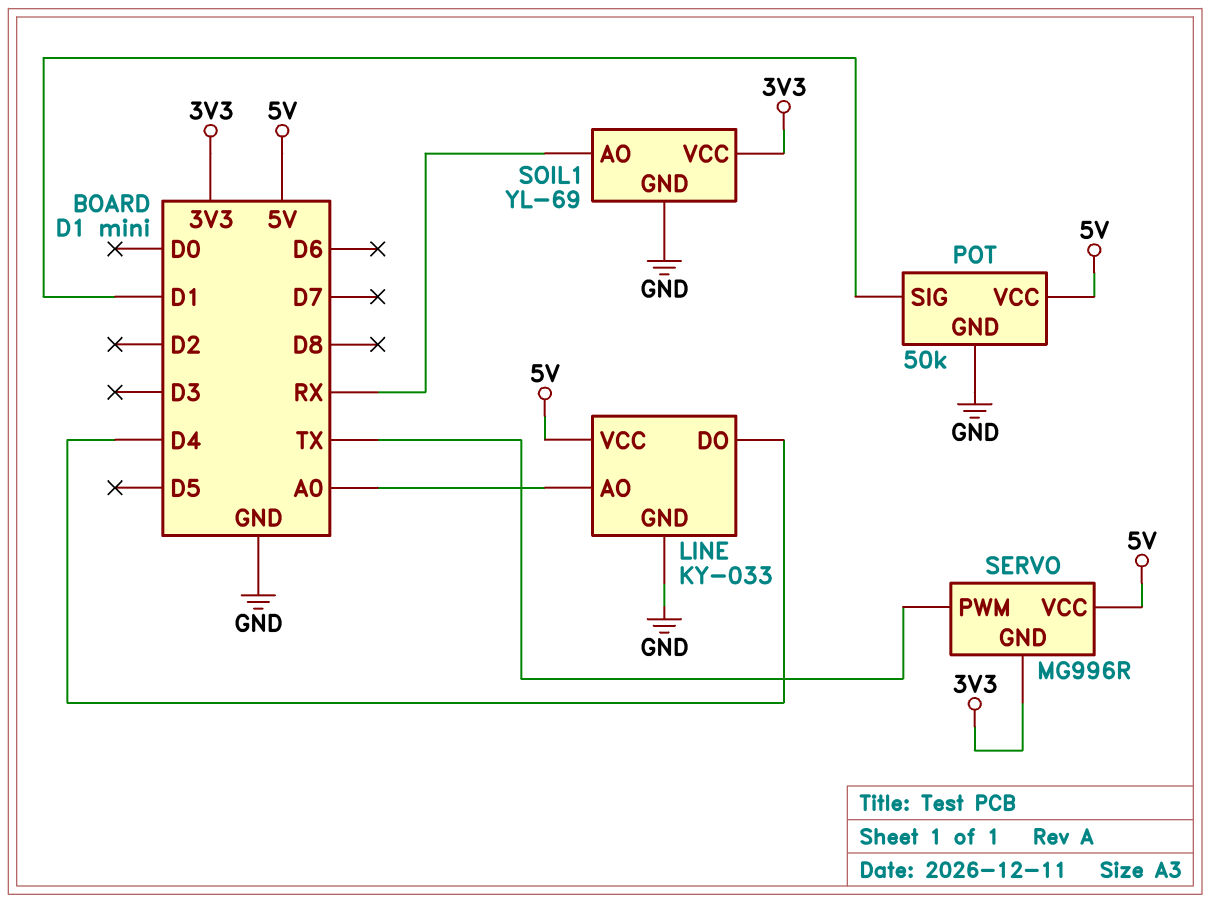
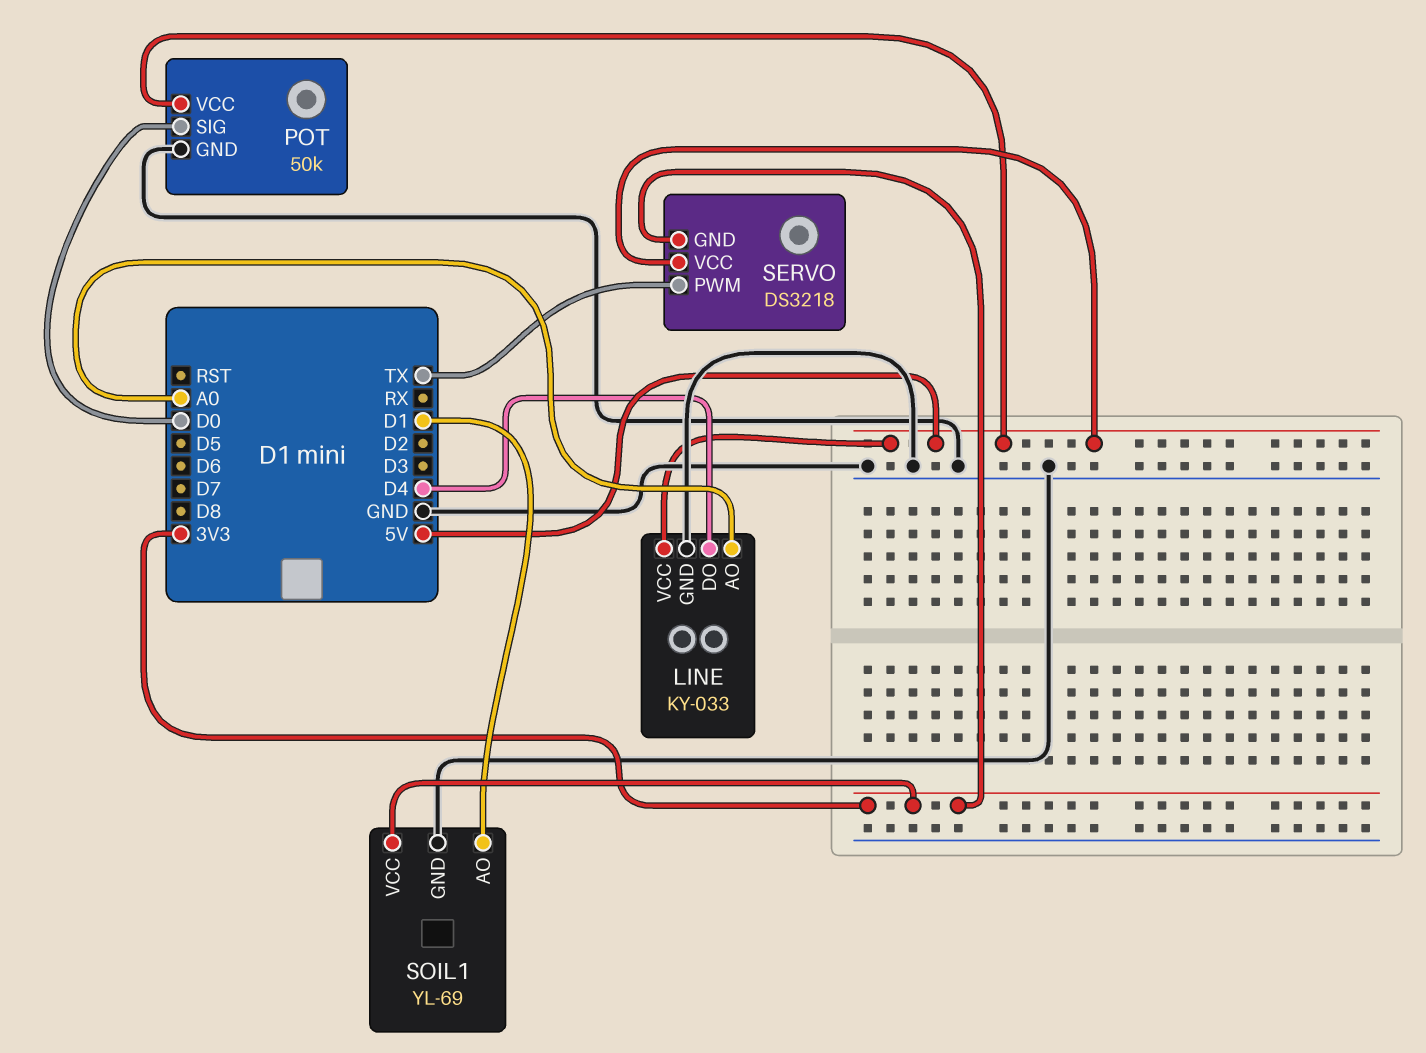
POT pin SIG: D1 -> D0
SERVO: MG996R -> DS3218
SOIL1 pin AO: RX -> D1

